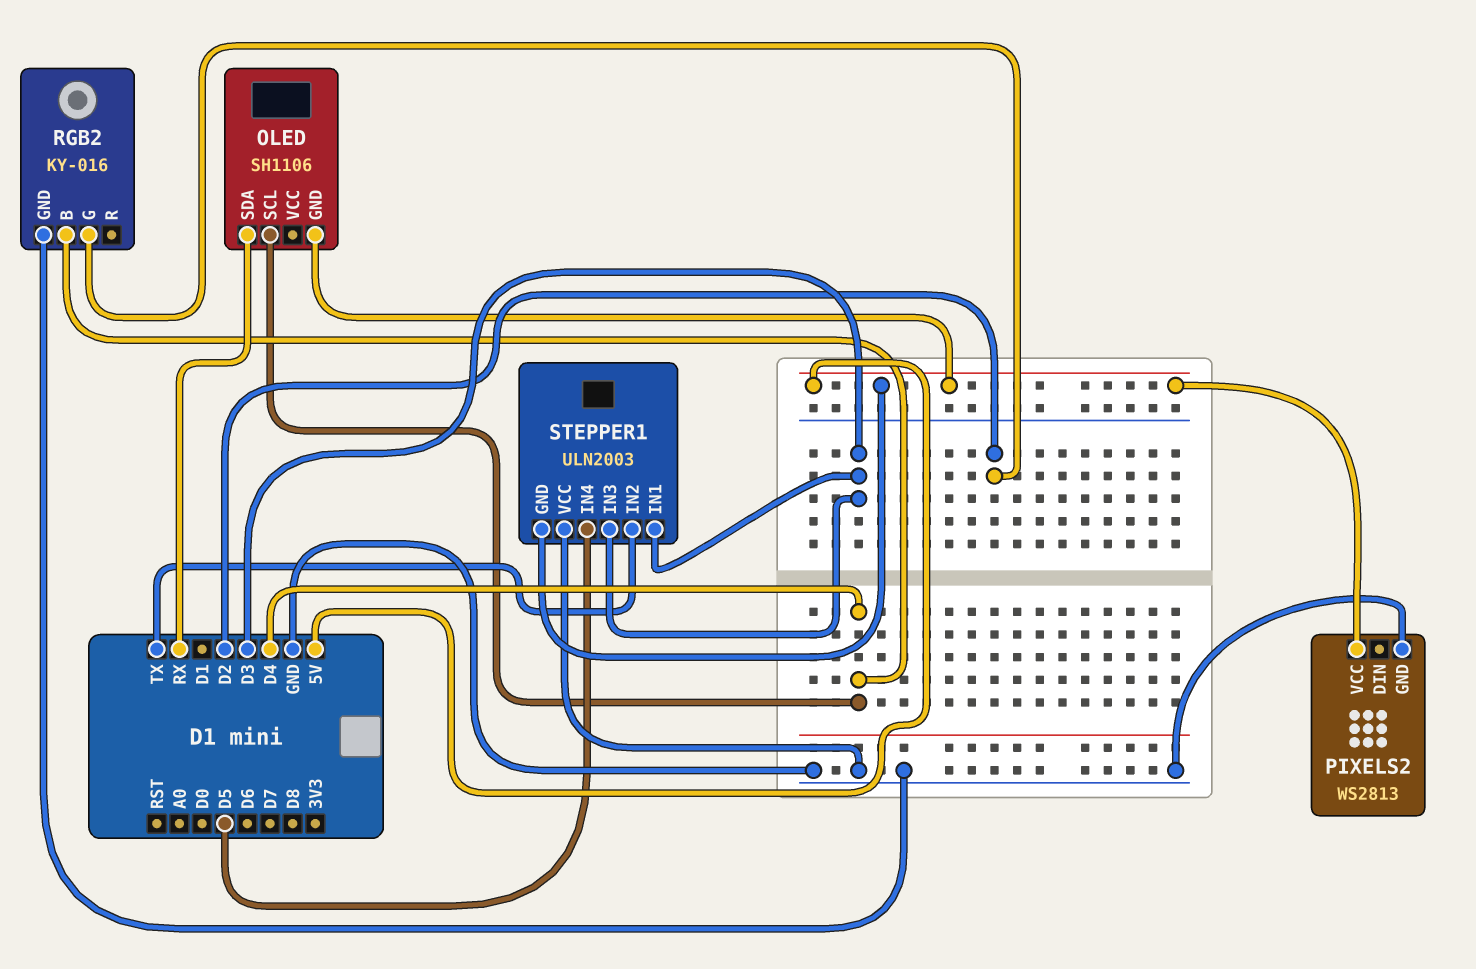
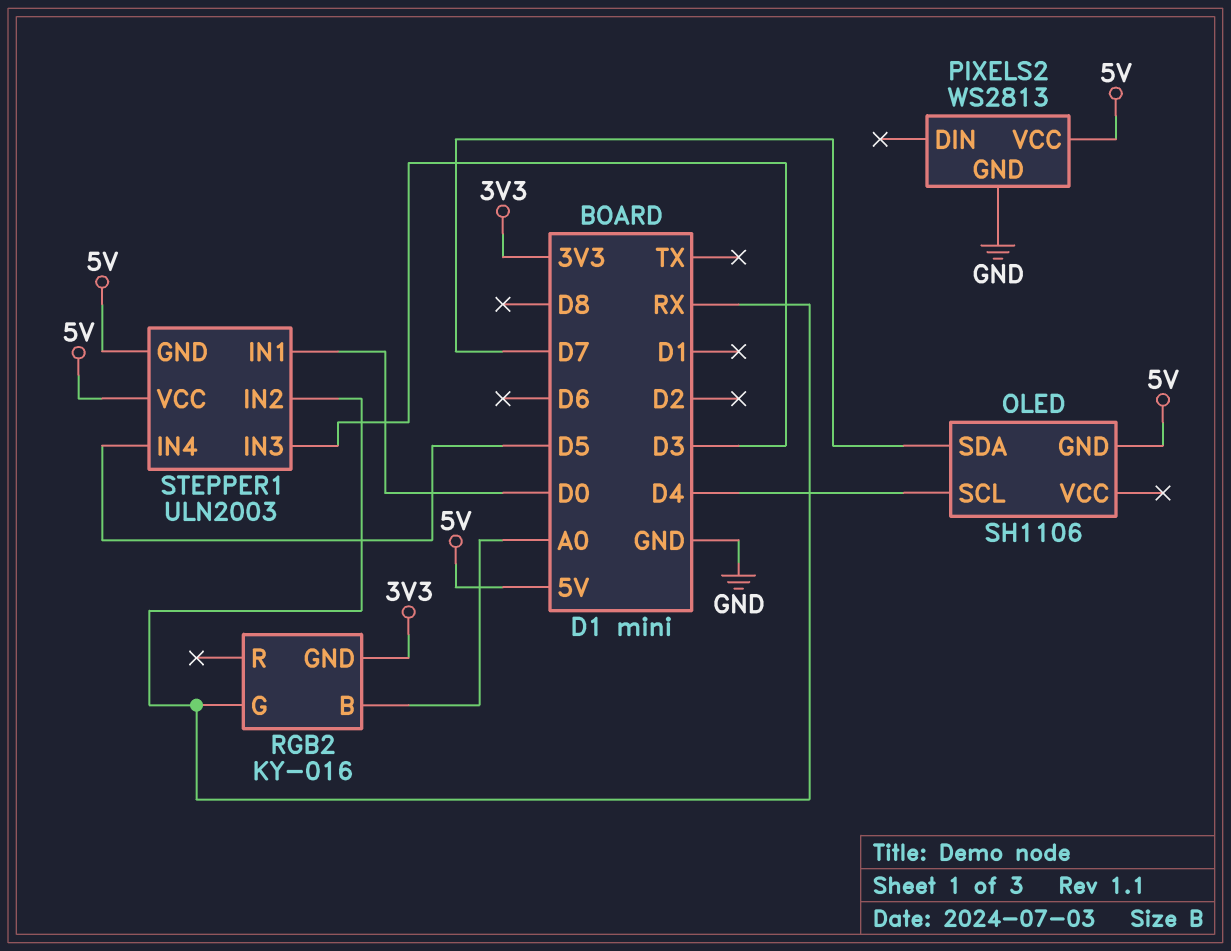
OLED pin SDA: RX -> D7
RGB2 pin B: D4 -> A0
RGB2 pin G: D2 -> RX
RGB2 pin GND: GND -> 3V3
STEPPER1 pin IN1: D3 -> D0
STEPPER1 pin IN2: TX -> RX
STEPPER1 pin VCC: GND -> 5V

